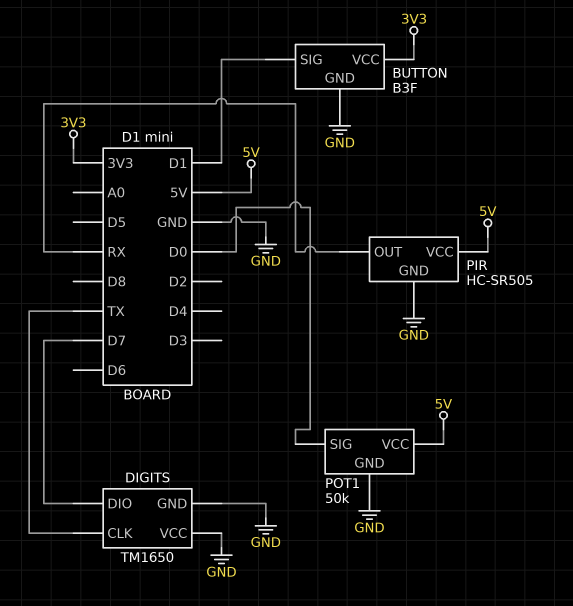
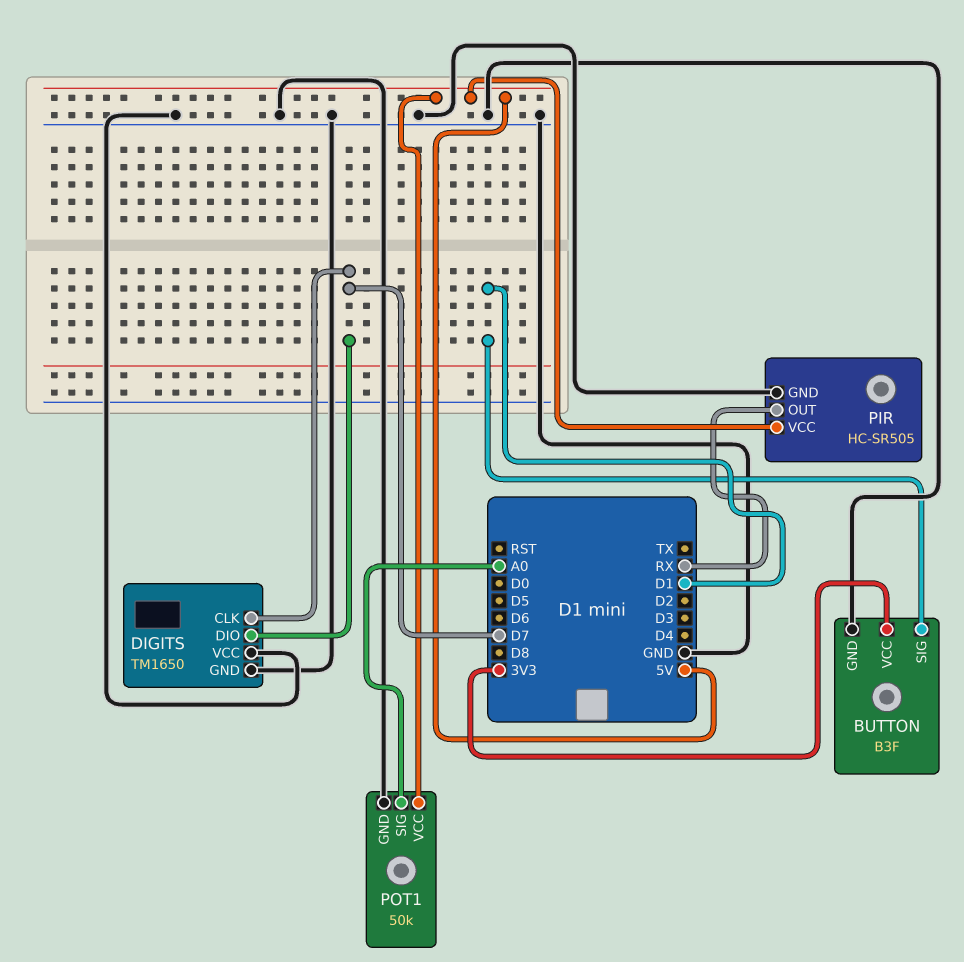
DIGITS pin CLK: TX -> D7
POT1 pin SIG: D0 -> A0

